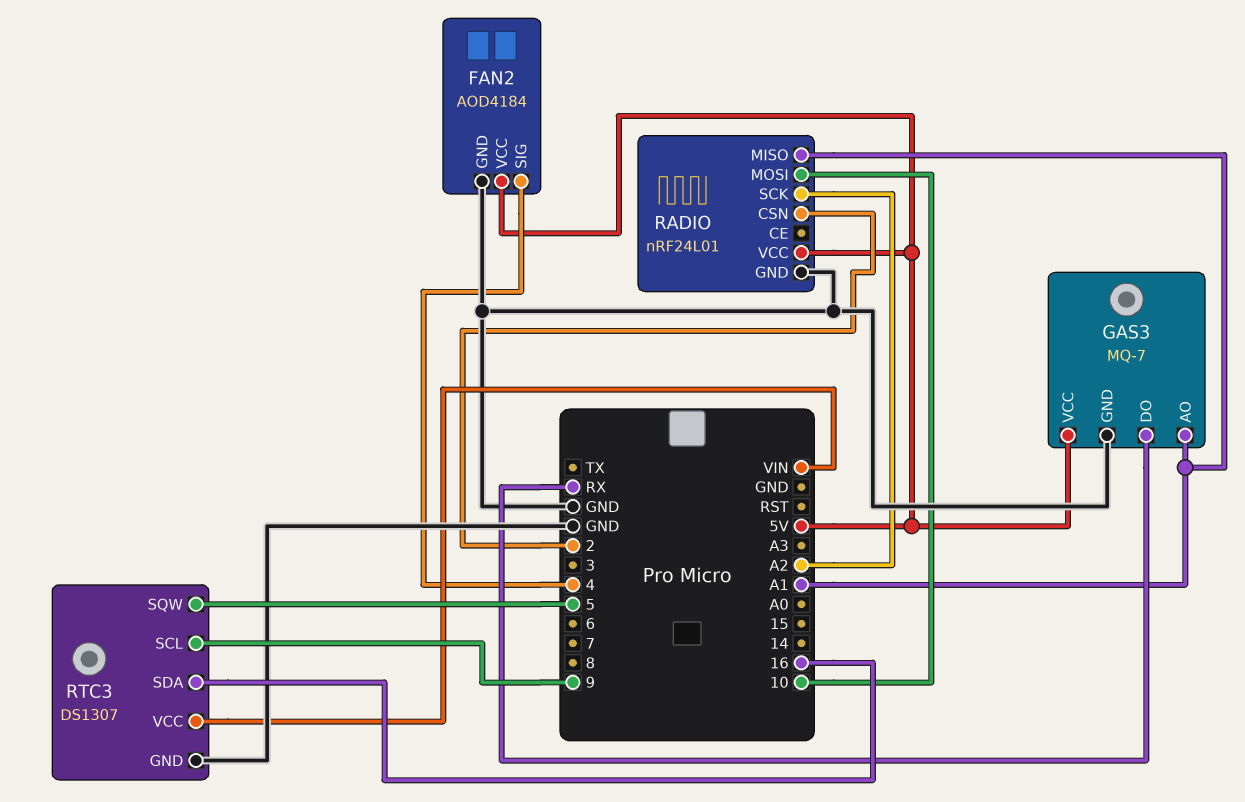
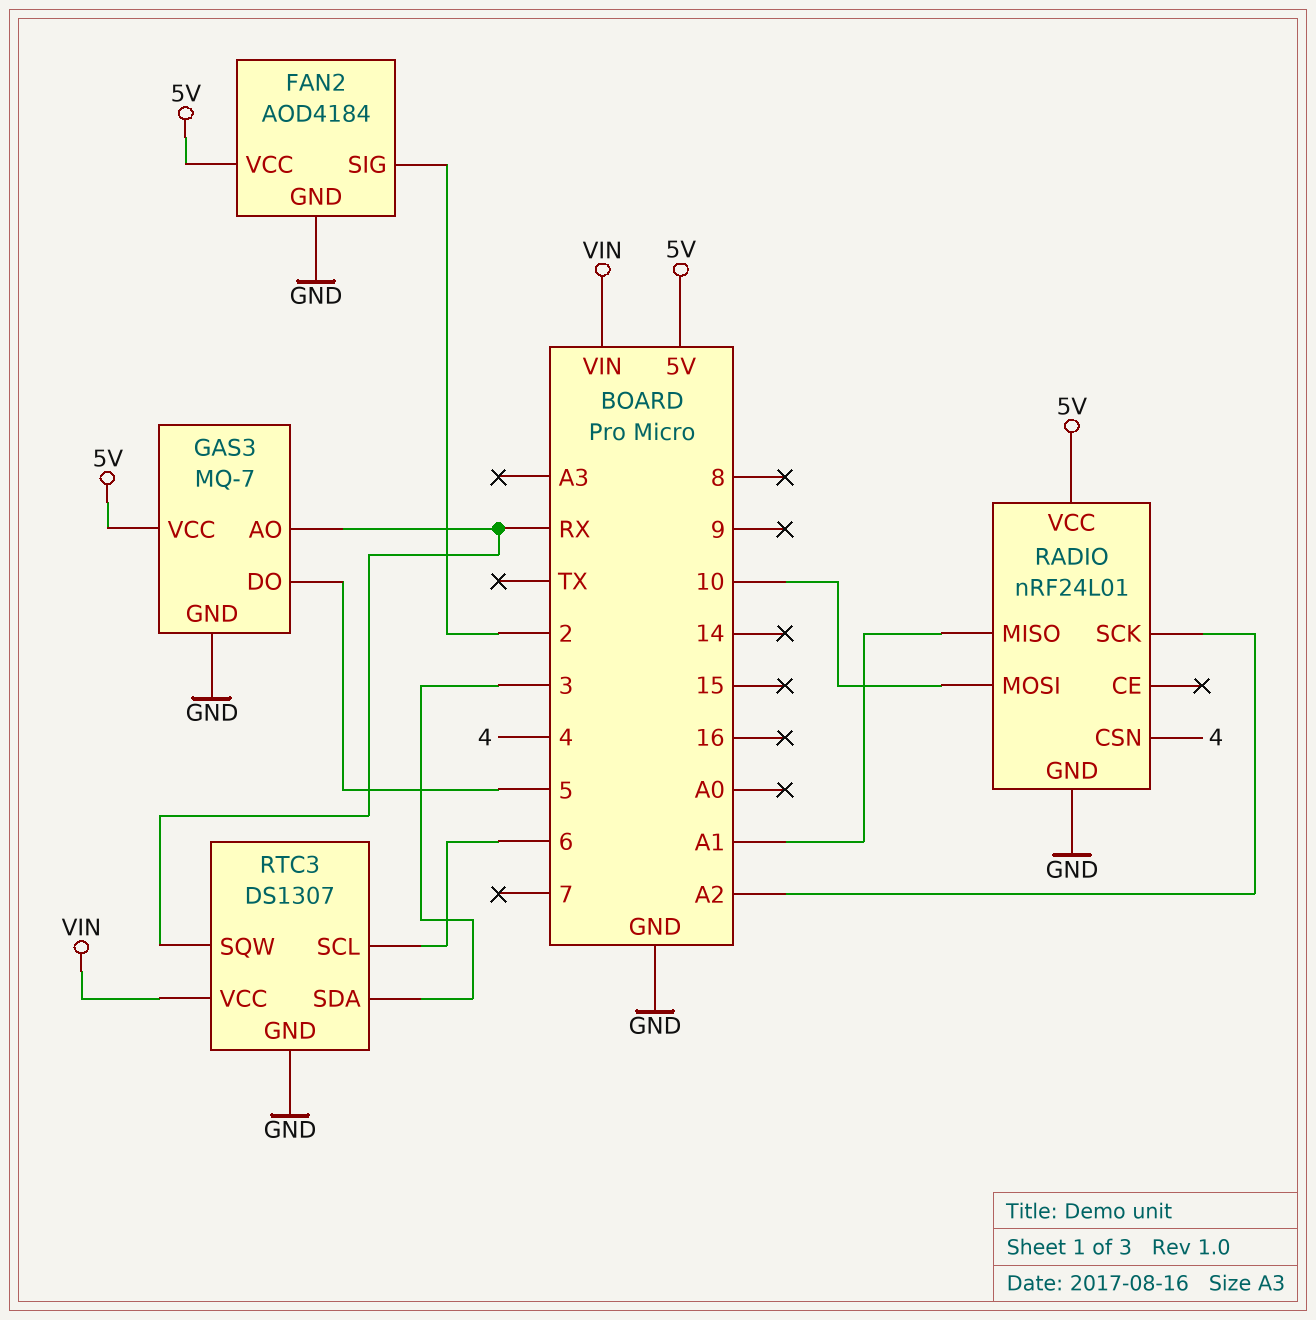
FAN2 pin SIG: 4 -> 2
GAS3 pin AO: A1 -> RX
GAS3 pin DO: RX -> 5
RADIO pin CSN: 2 -> 4
RTC3 pin SCL: 9 -> 6
RTC3 pin SDA: 16 -> 3
RTC3 pin SQW: 5 -> RX

